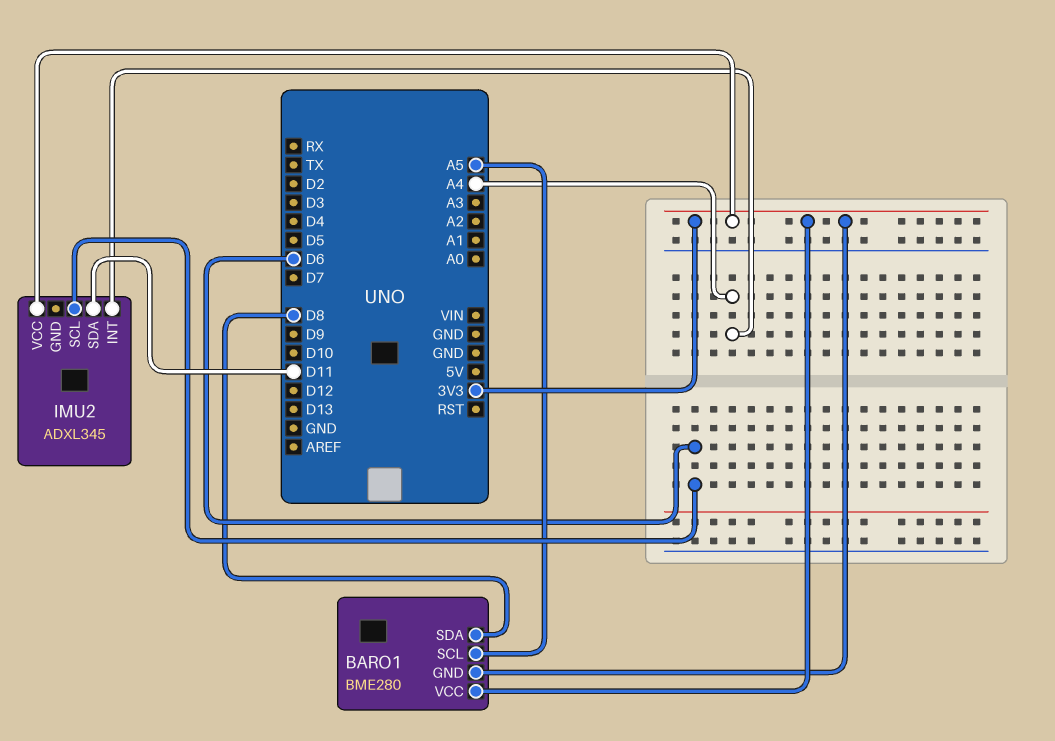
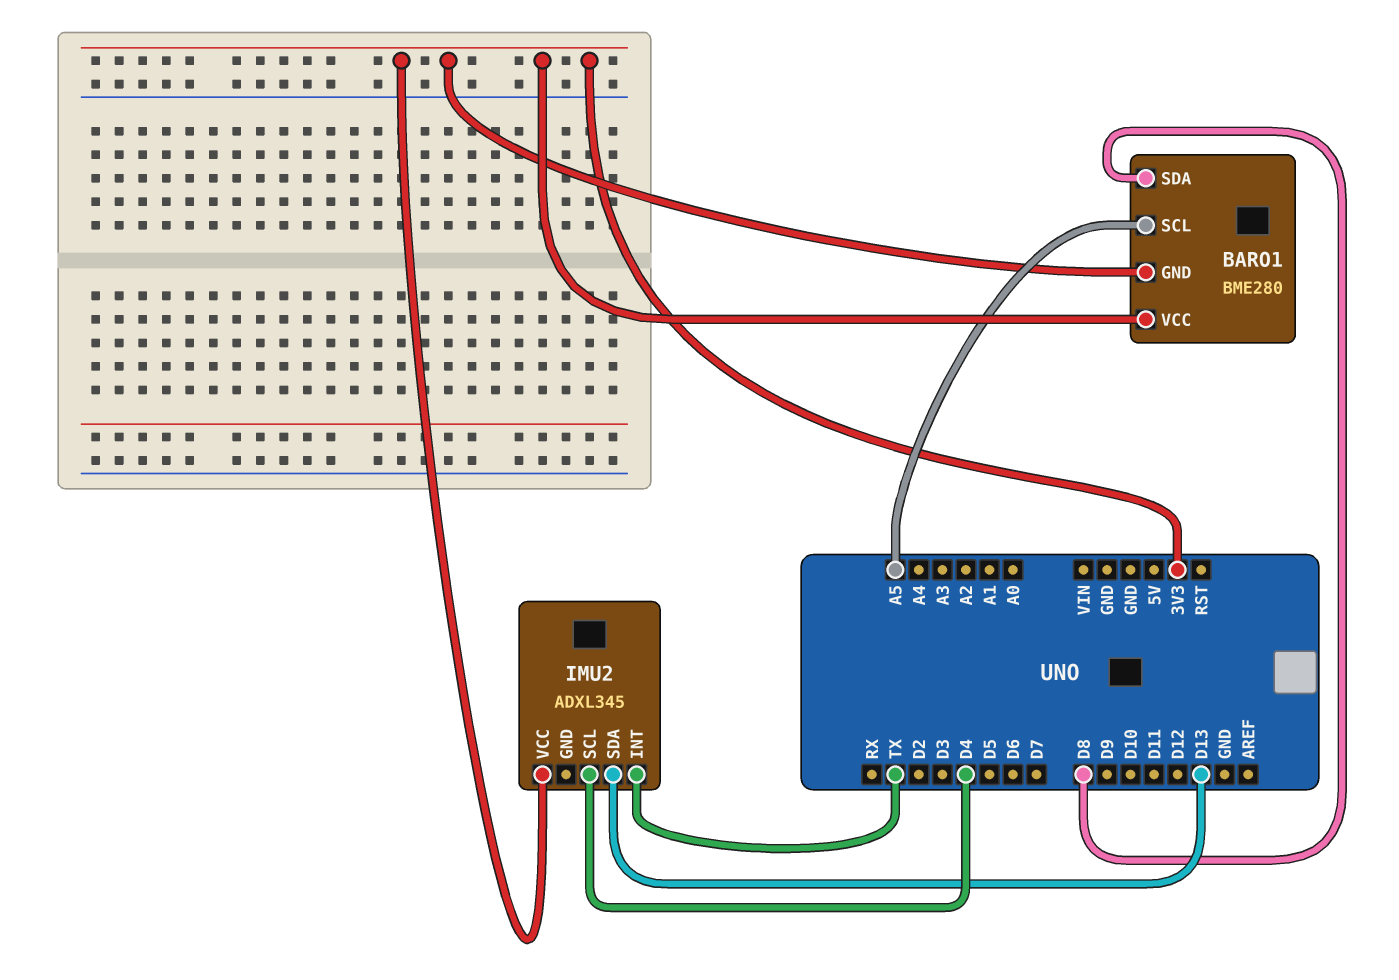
IMU2 pin INT: A4 -> TX
IMU2 pin SCL: D6 -> D4
IMU2 pin SDA: D11 -> D13

